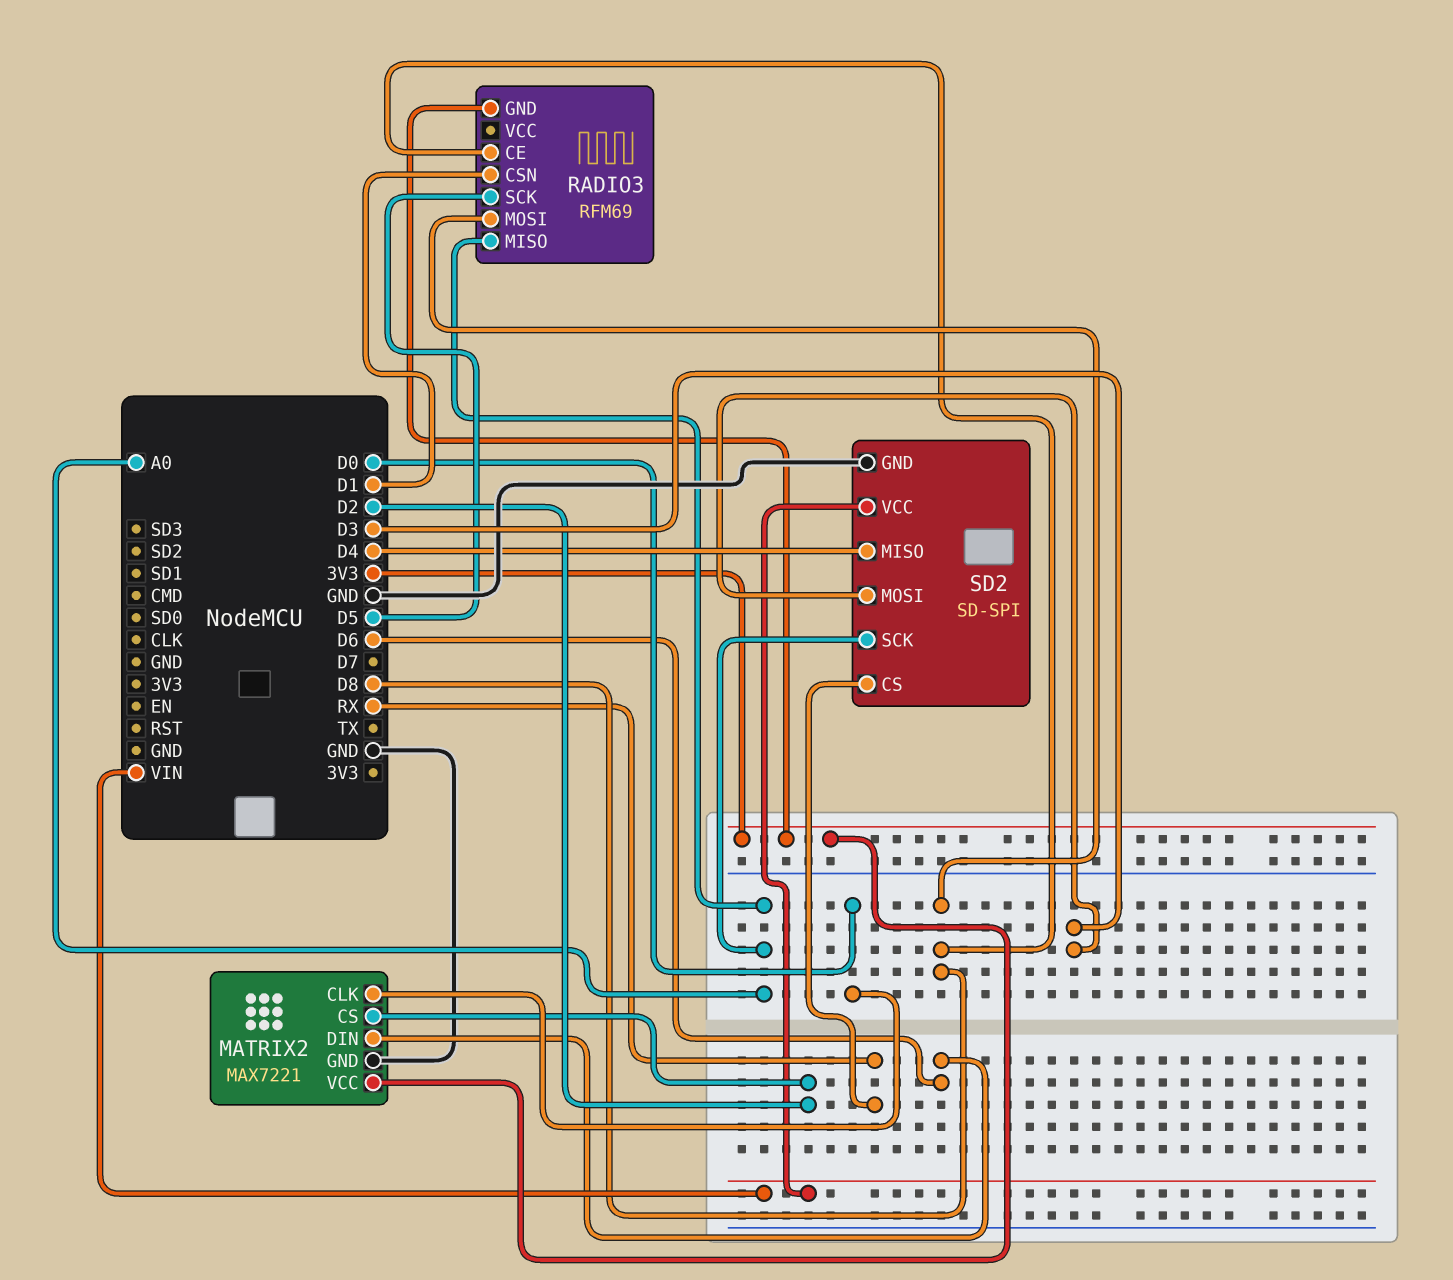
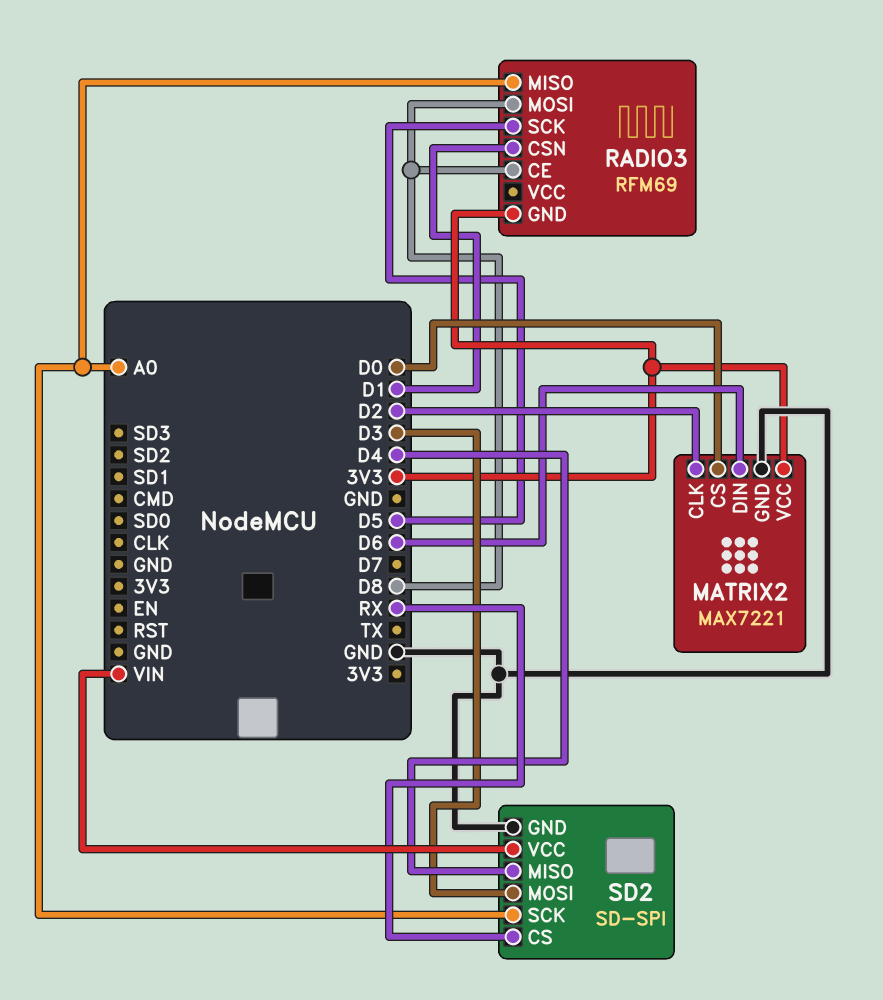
MATRIX2 pin CLK: D0 -> D2
MATRIX2 pin CS: D2 -> D0

